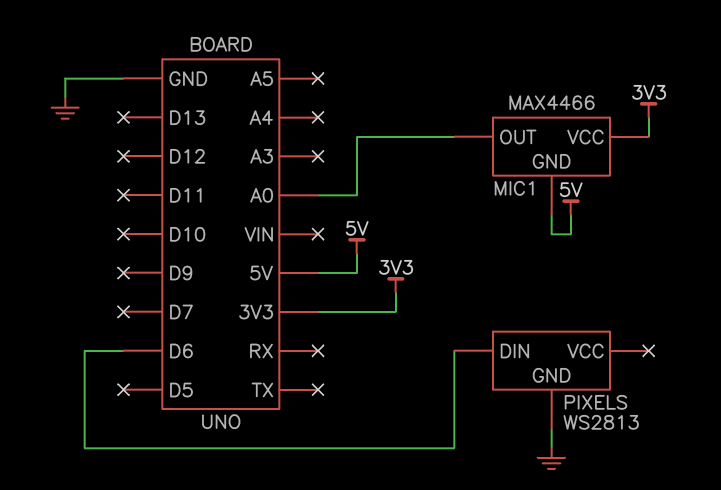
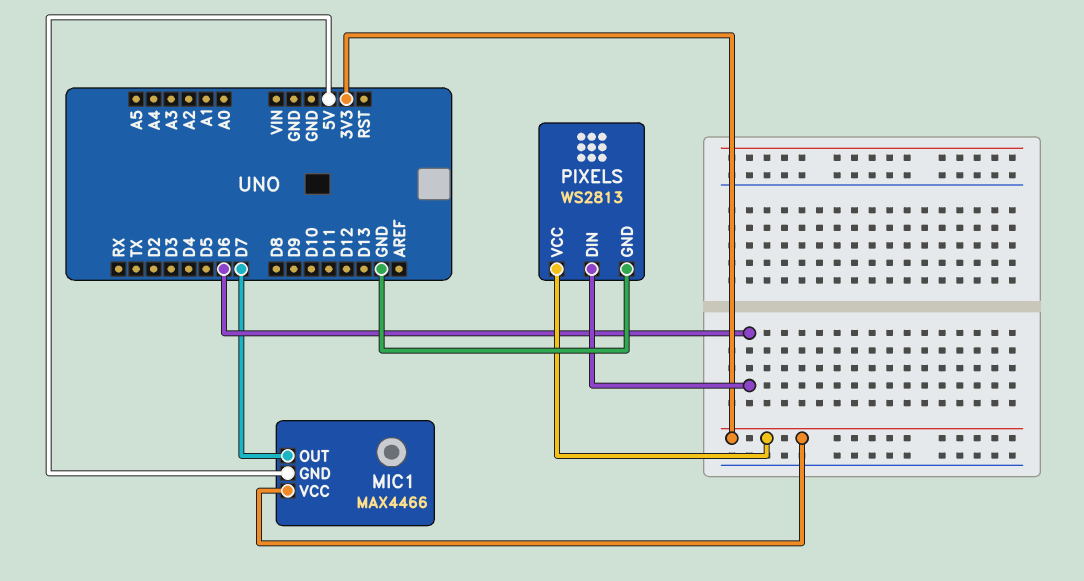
MIC1 pin OUT: A0 -> D7
PIXELS pin VCC: none -> 3V3

